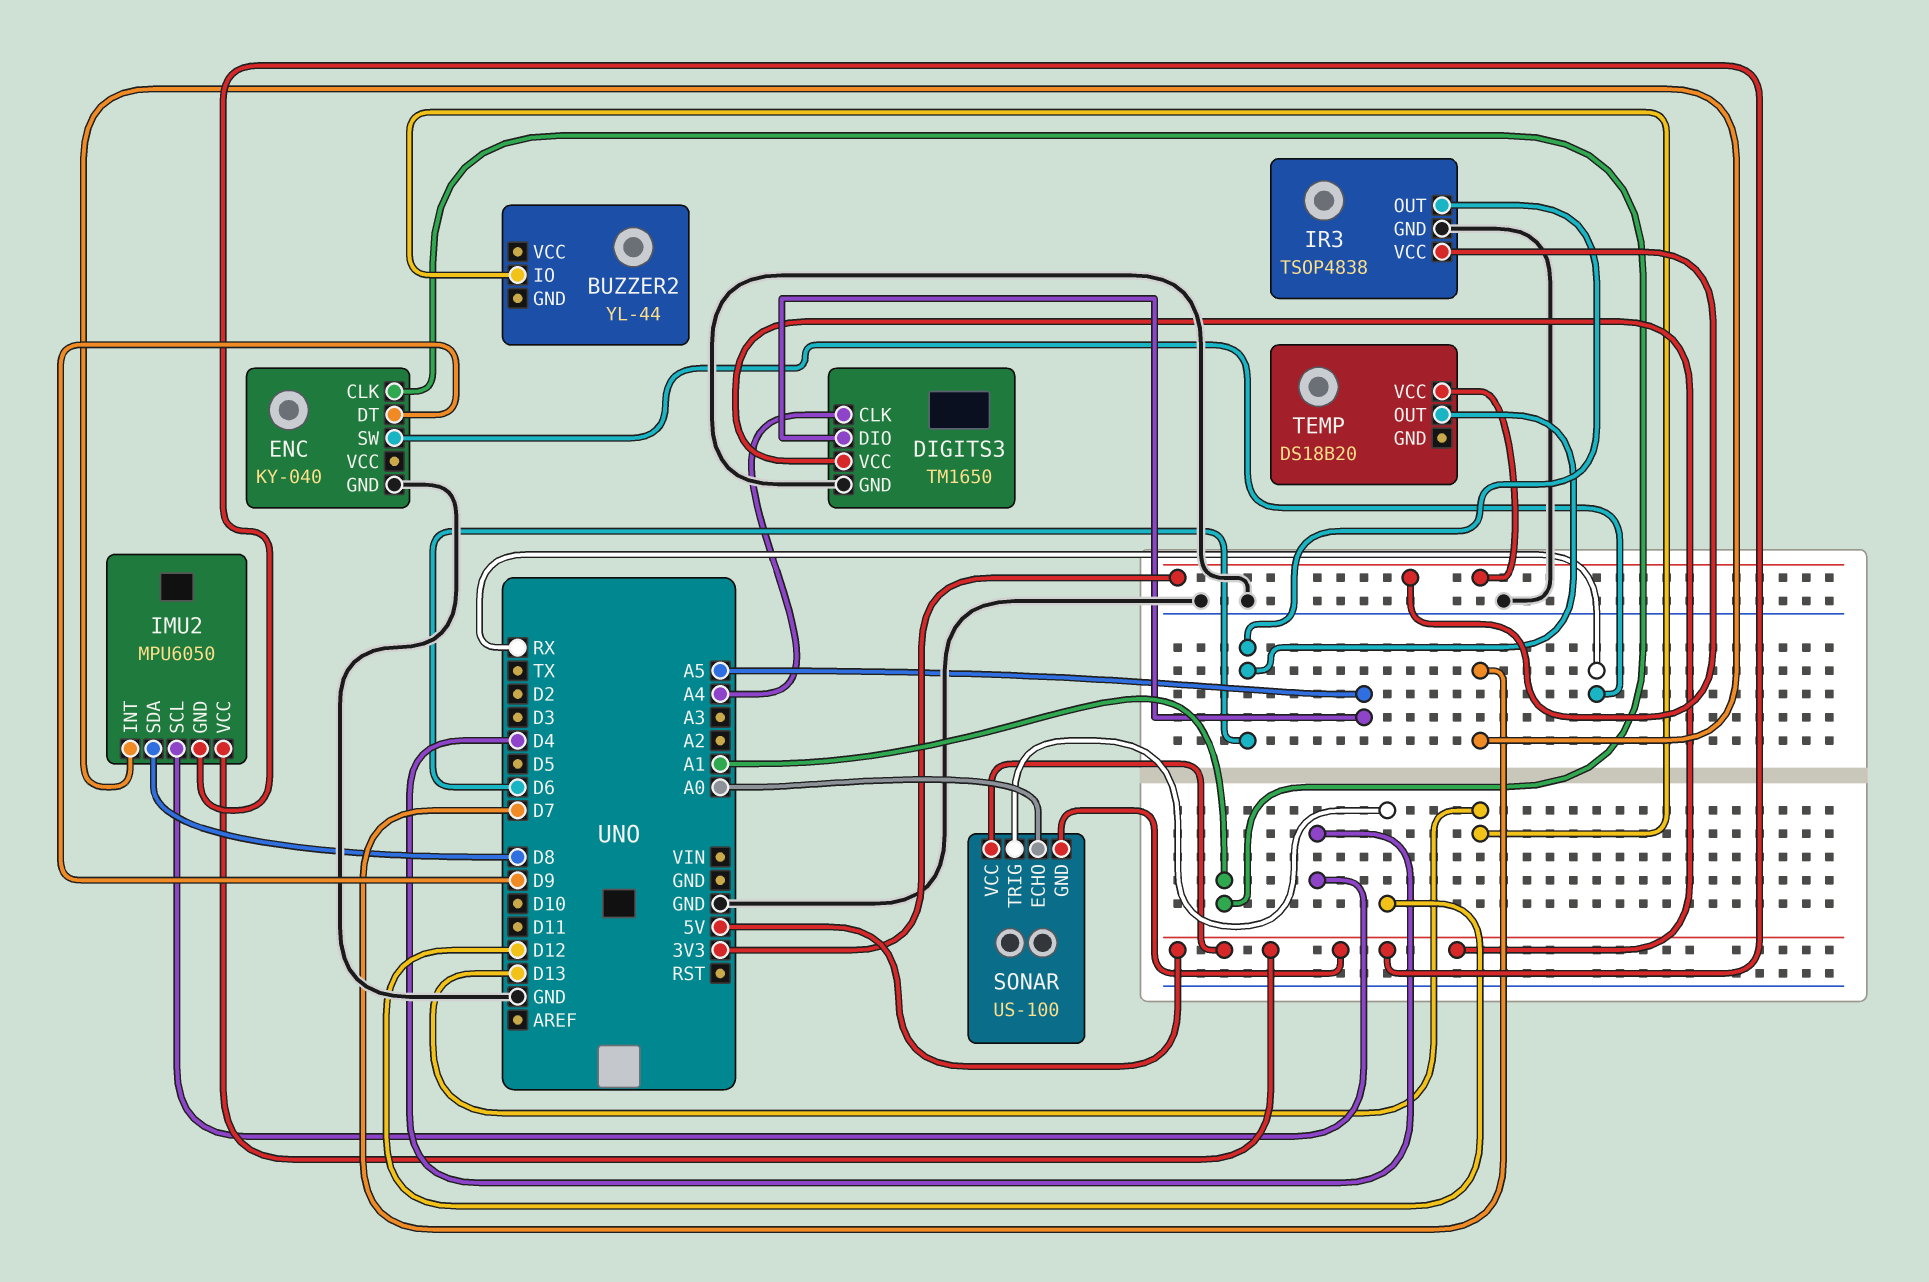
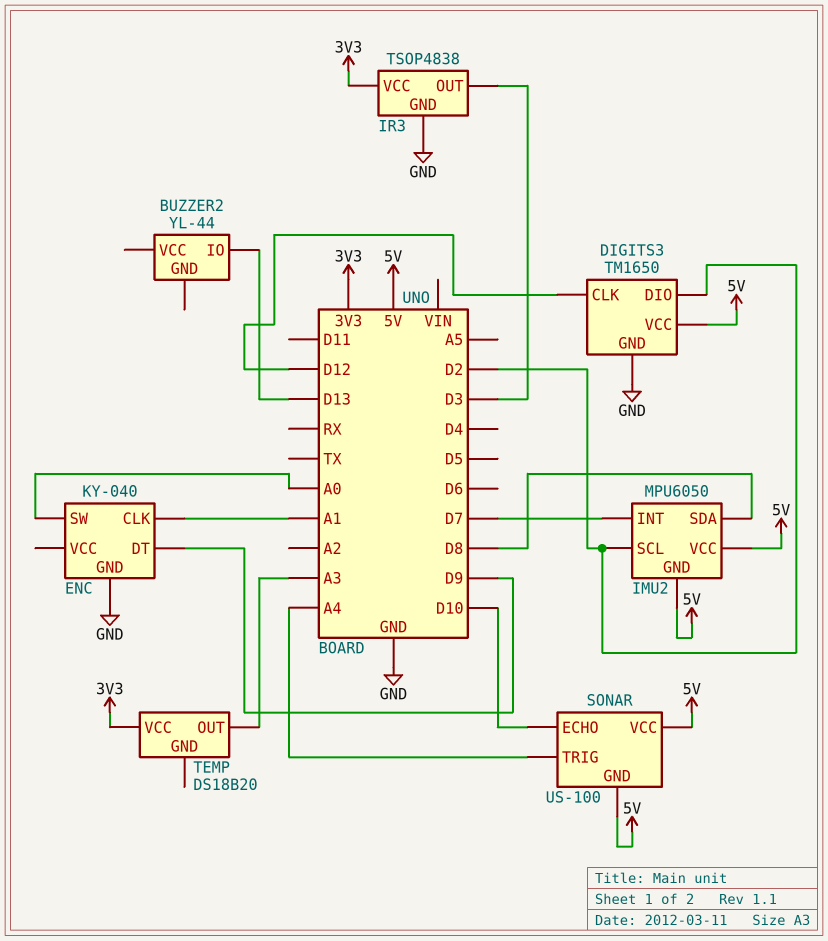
DIGITS3 pin CLK: A4 -> D12
DIGITS3 pin DIO: A5 -> D2
ENC pin SW: RX -> A0
IMU2 pin SCL: D4 -> D2
IR3 pin OUT: D6 -> D3
SONAR pin ECHO: A0 -> D10
SONAR pin TRIG: D12 -> A4
TEMP pin OUT: D6 -> A3

